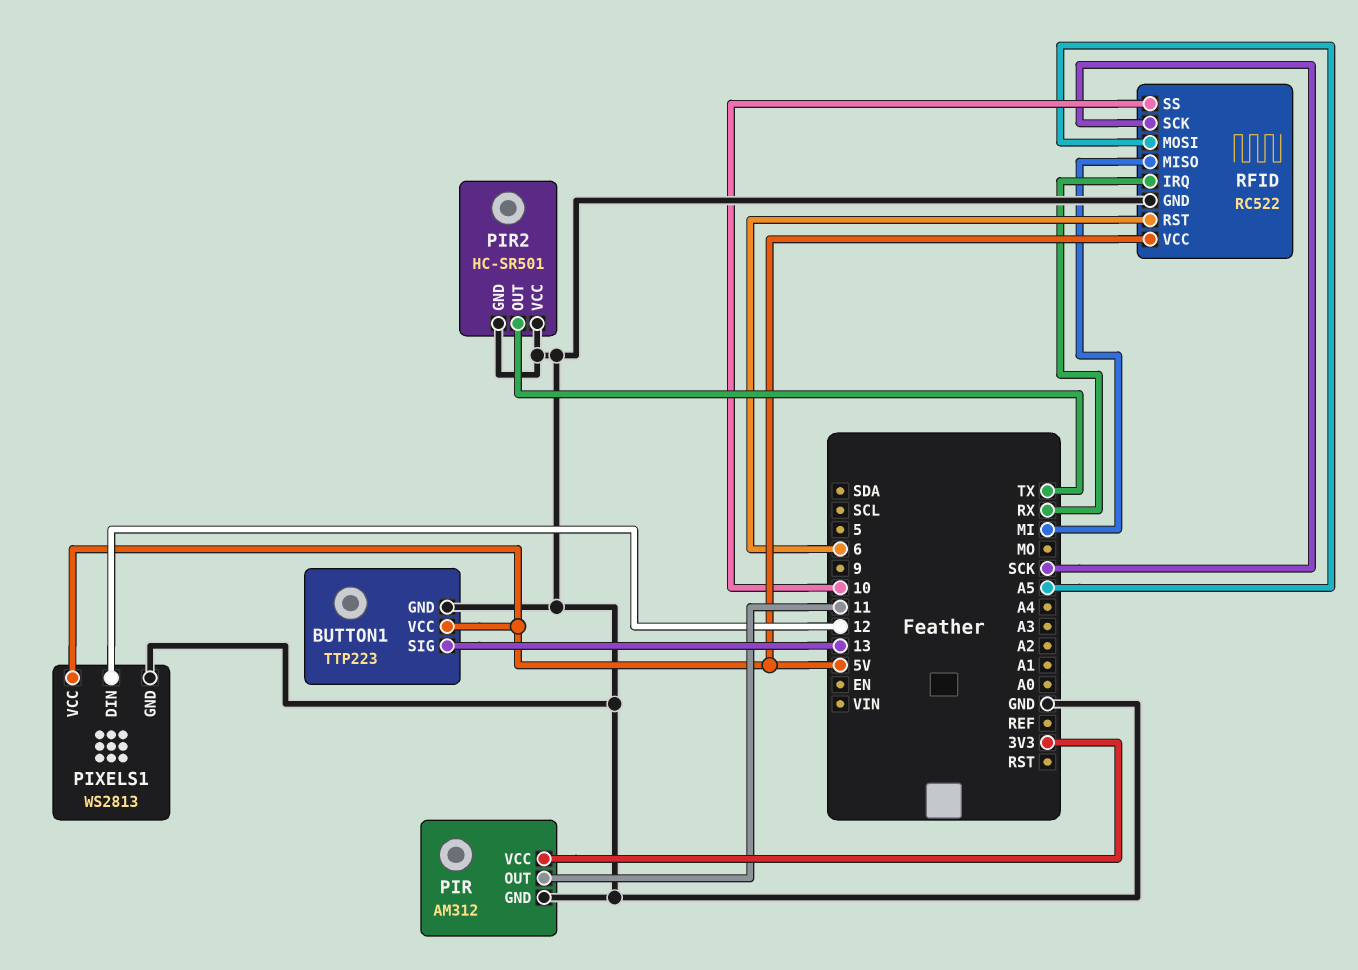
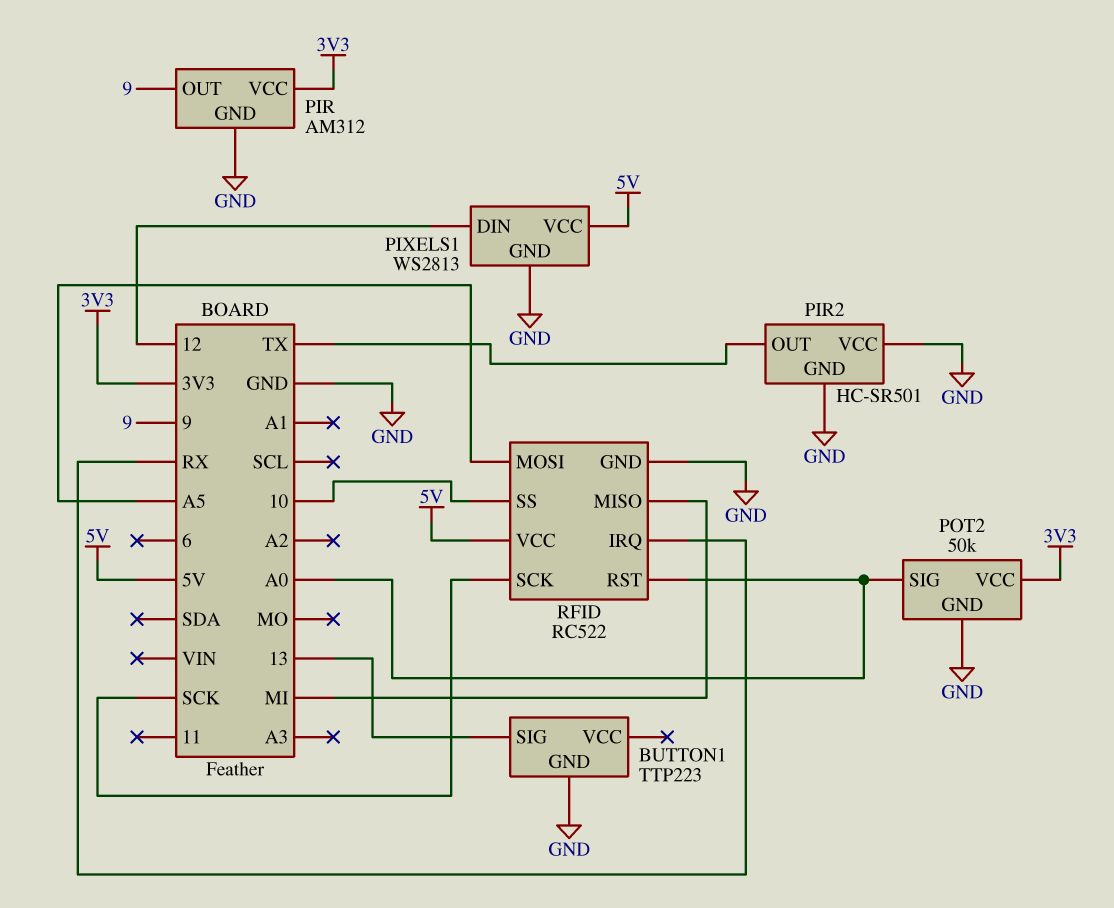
BUTTON1 pin VCC: 5V -> none
PIR pin OUT: 11 -> 9
POT2: none -> 50k
POT2 pin GND: none -> GND
POT2 pin SIG: none -> A0
POT2 pin VCC: none -> 3V3
RFID pin RST: 6 -> A0

